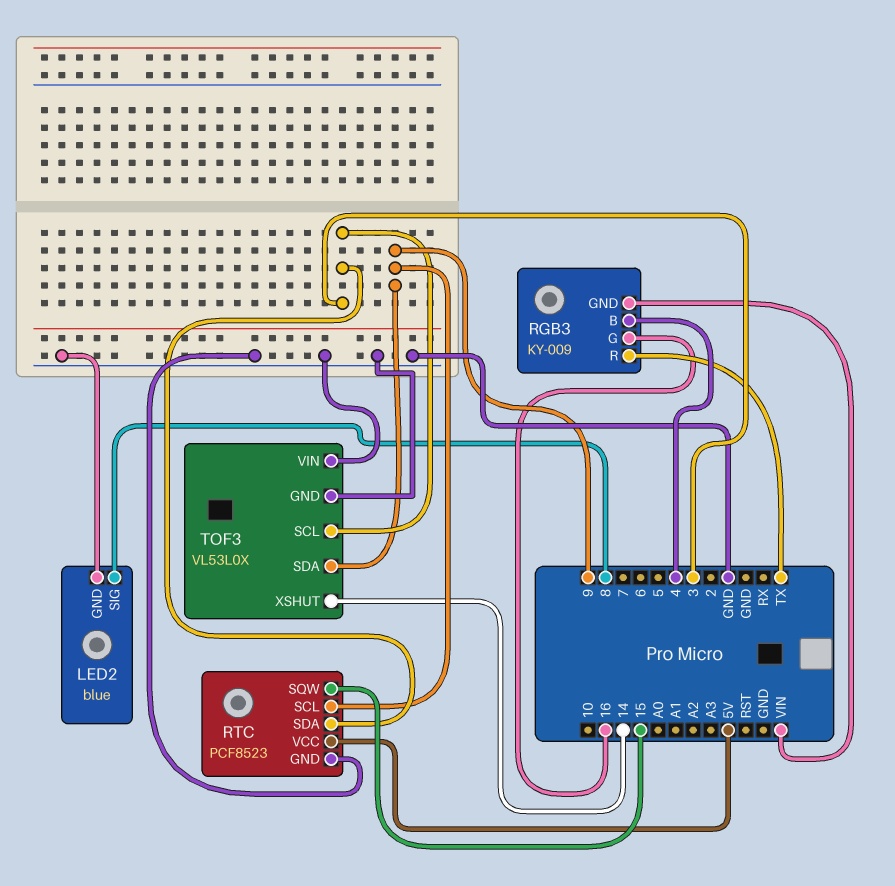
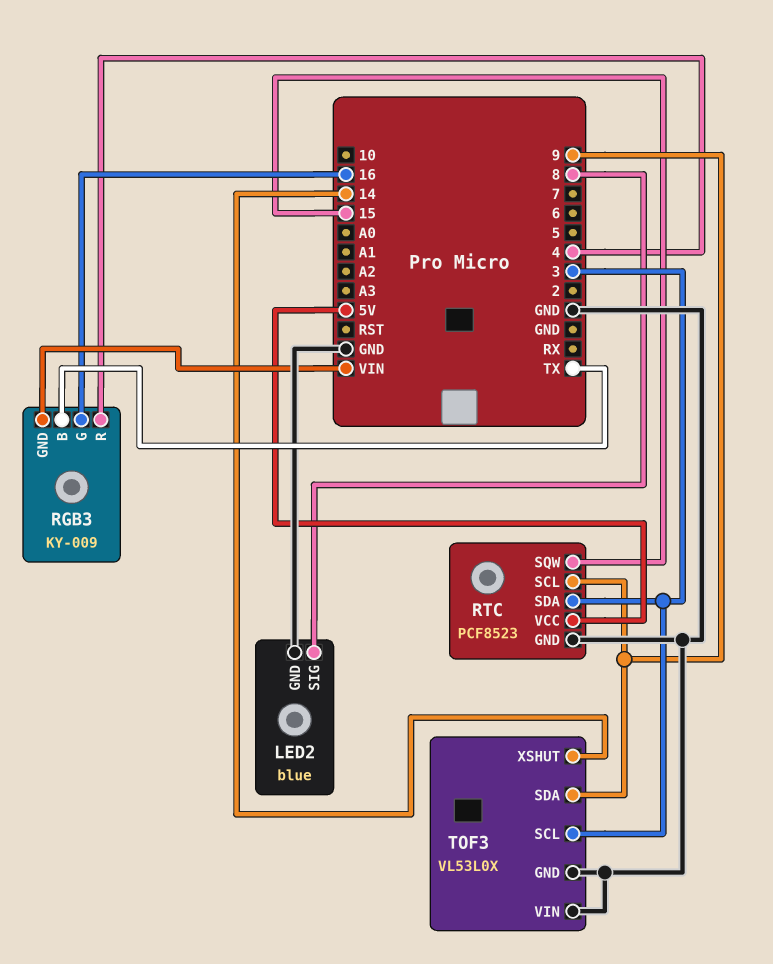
RGB3 pin B: 4 -> TX
RGB3 pin R: TX -> 4

